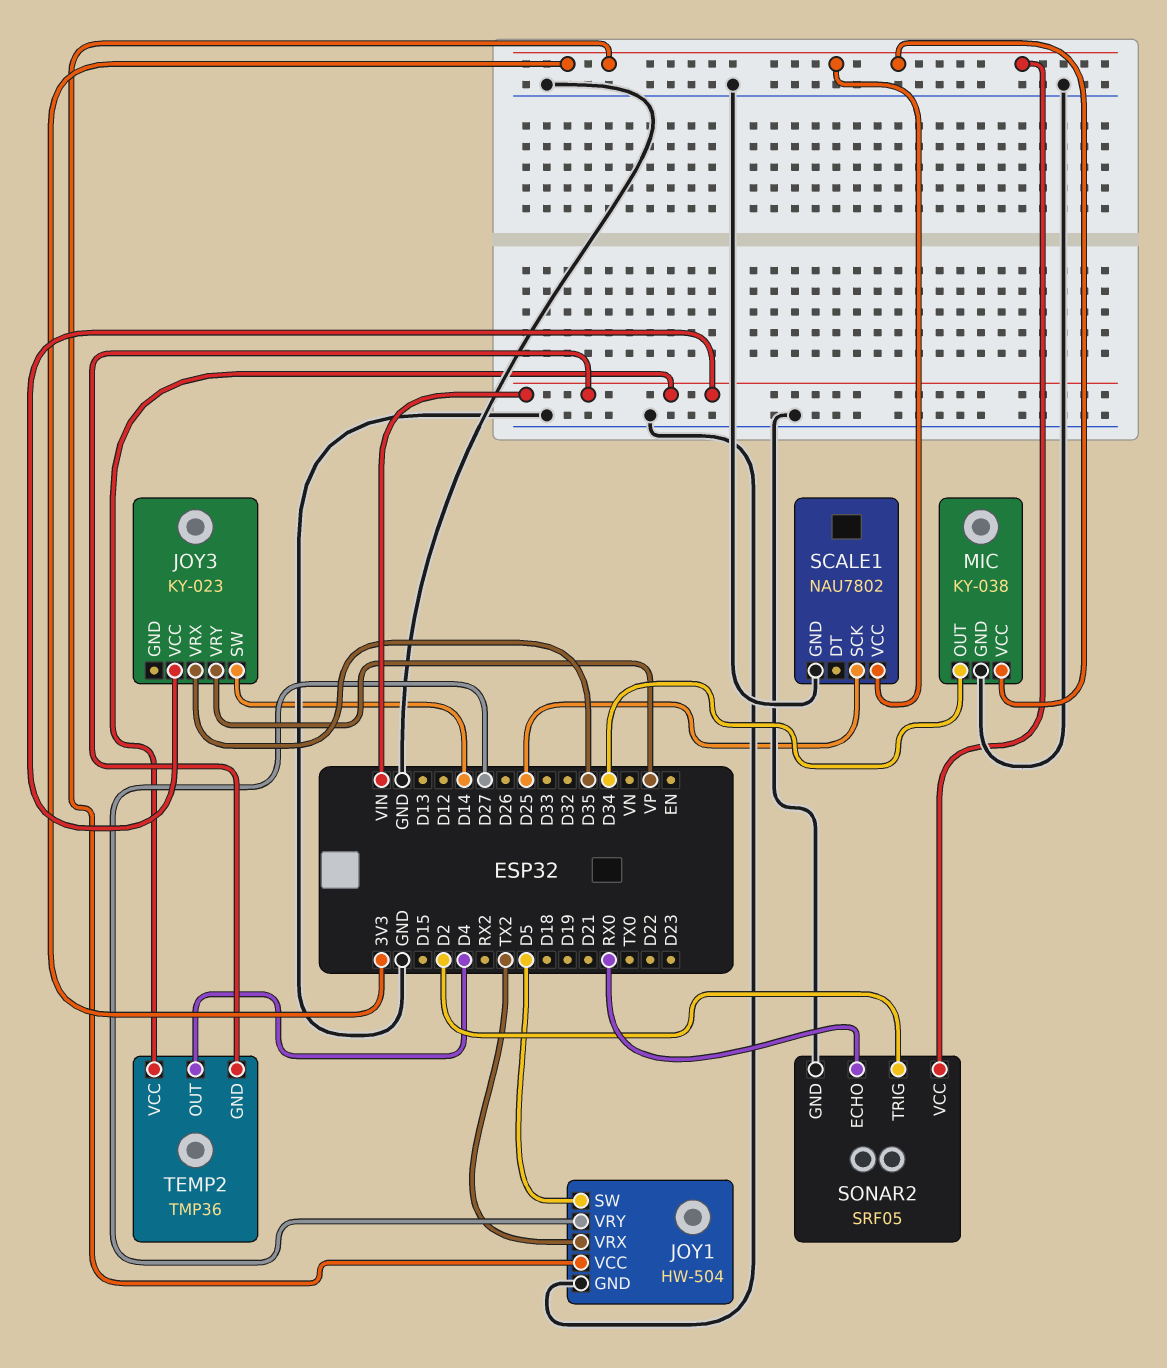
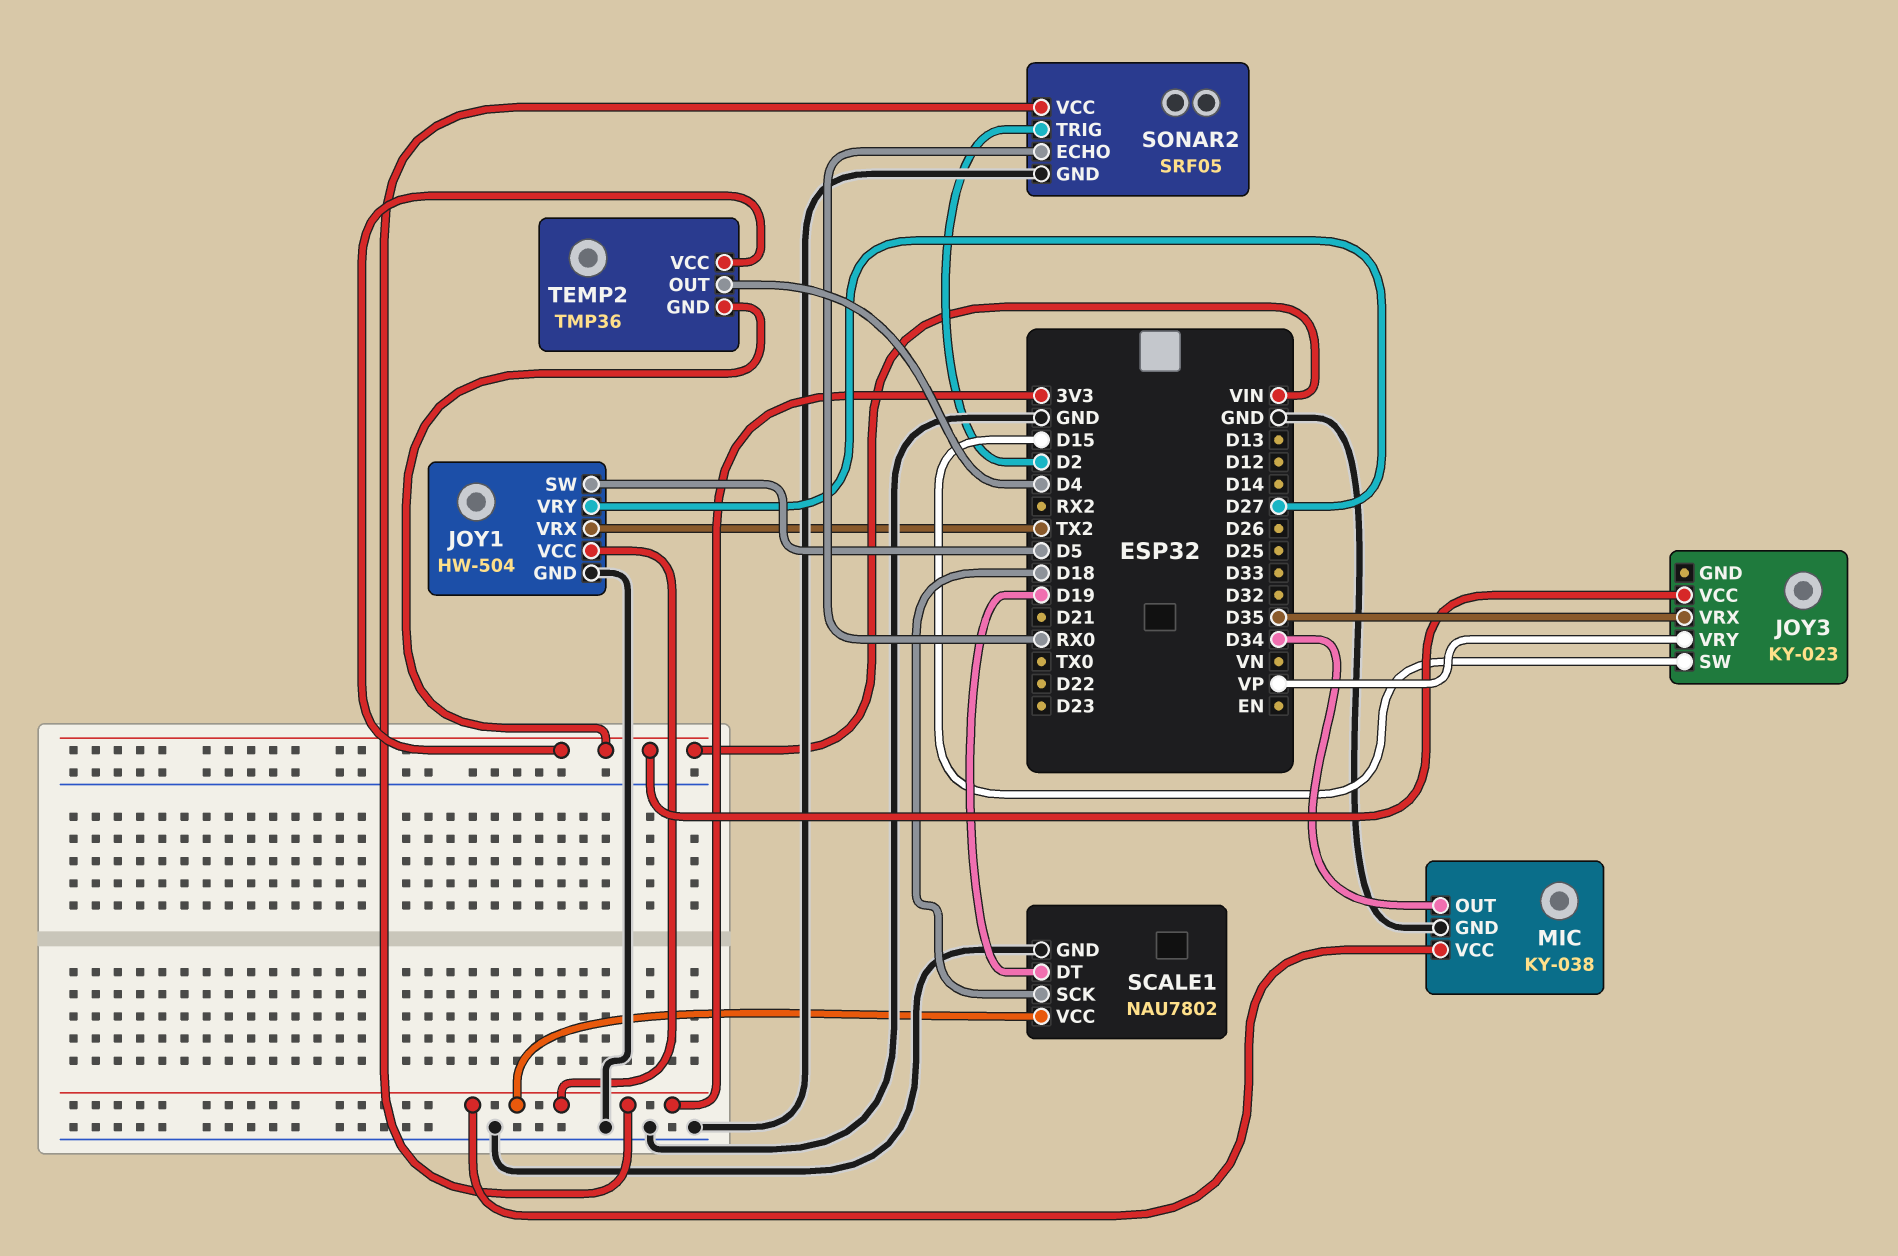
JOY3 pin SW: D14 -> D15
SCALE1 pin DT: none -> D19
SCALE1 pin SCK: D25 -> D18

